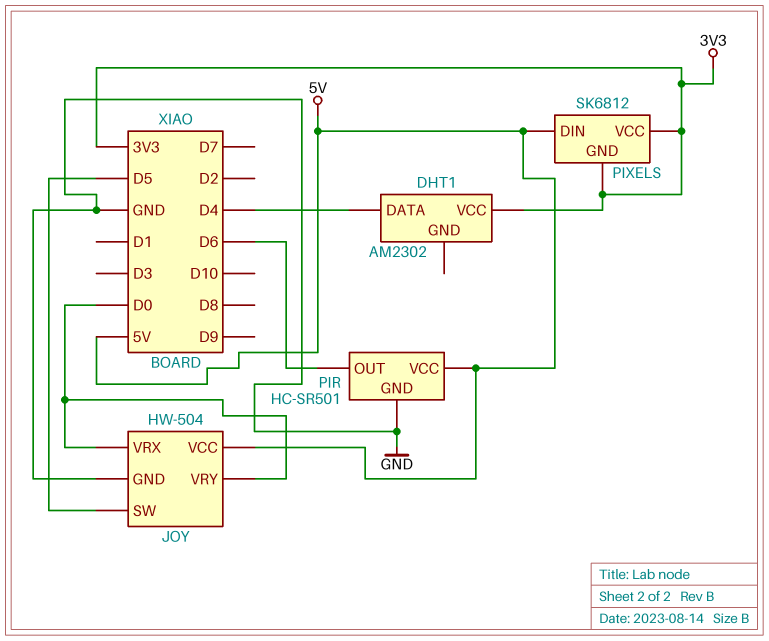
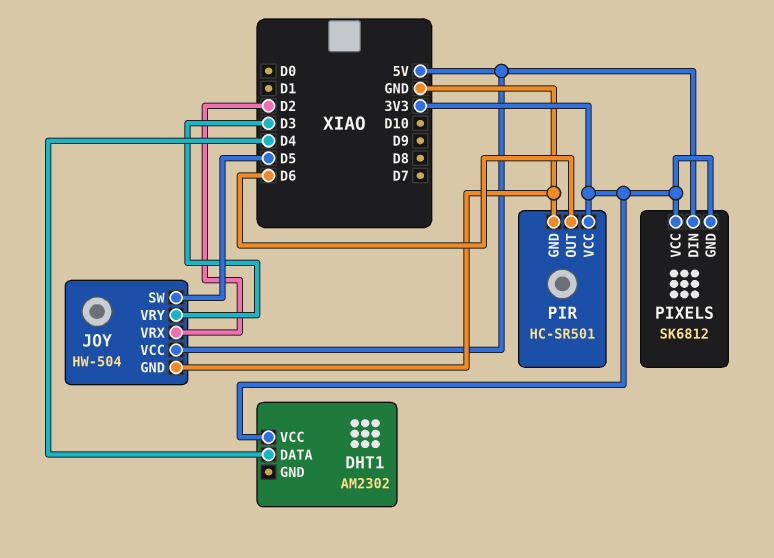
JOY pin VRX: D0 -> D2
JOY pin VRY: D0 -> D3
PIR pin VCC: 5V -> 3V3

